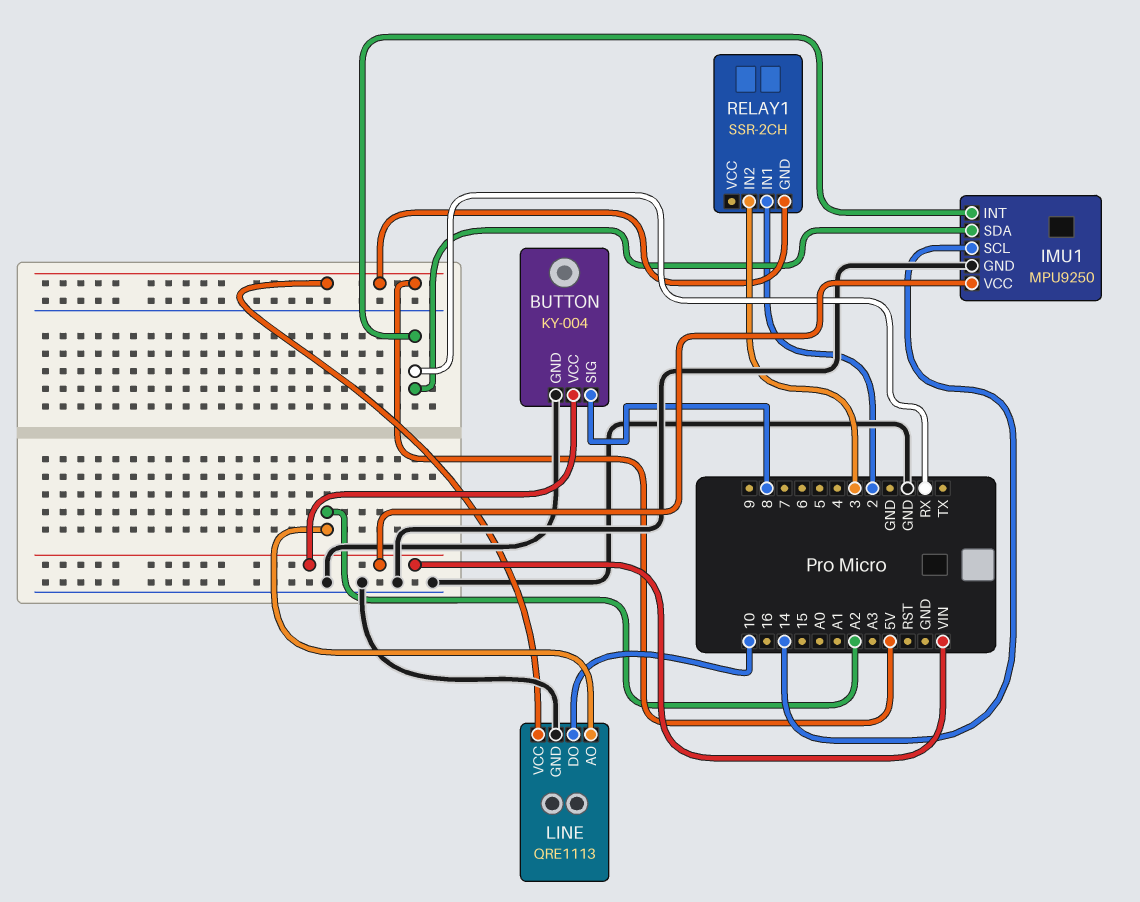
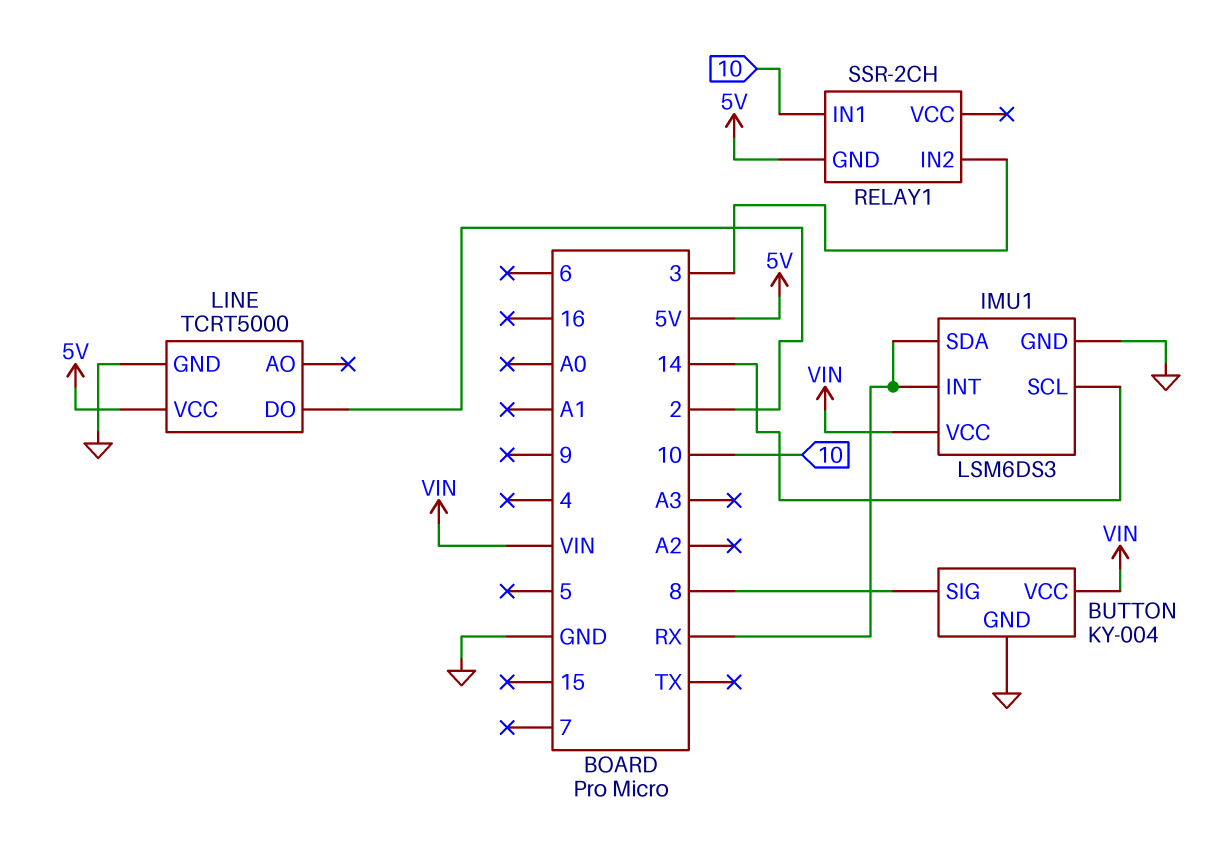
IMU1: MPU9250 -> LSM6DS3
LINE: QRE1113 -> TCRT5000
LINE pin AO: A2 -> none
LINE pin DO: 10 -> 2
RELAY1 pin IN1: 2 -> 10

